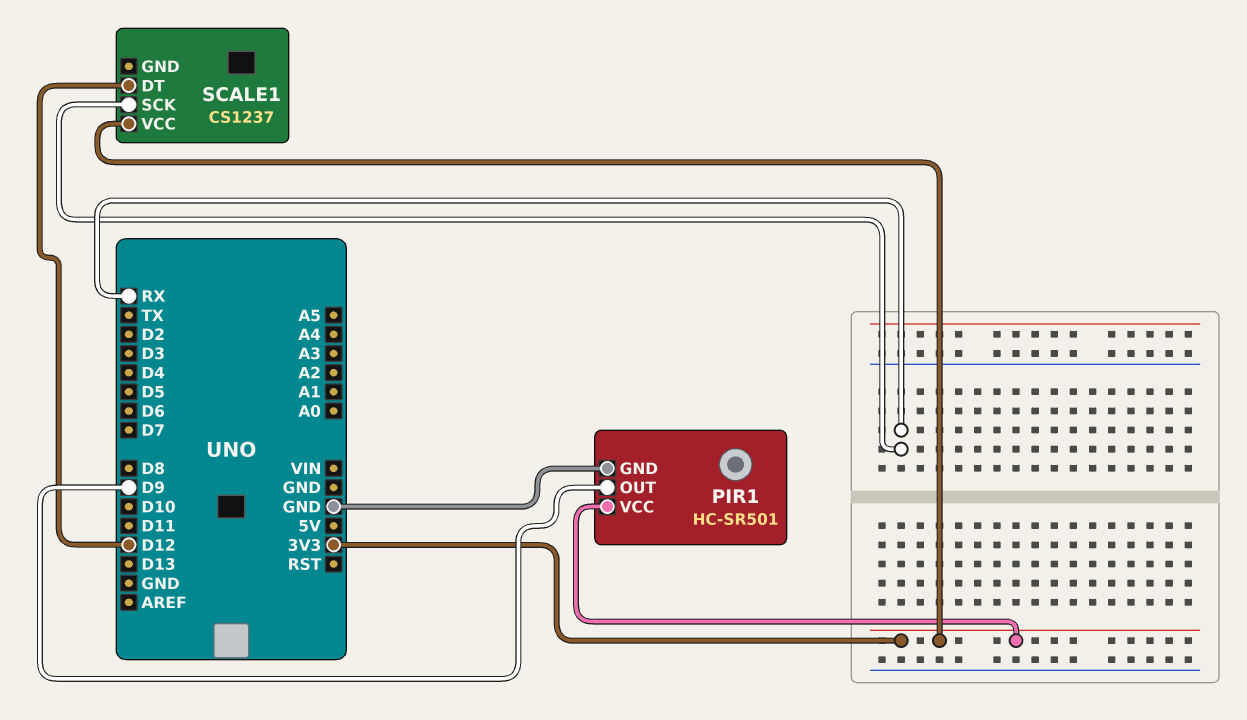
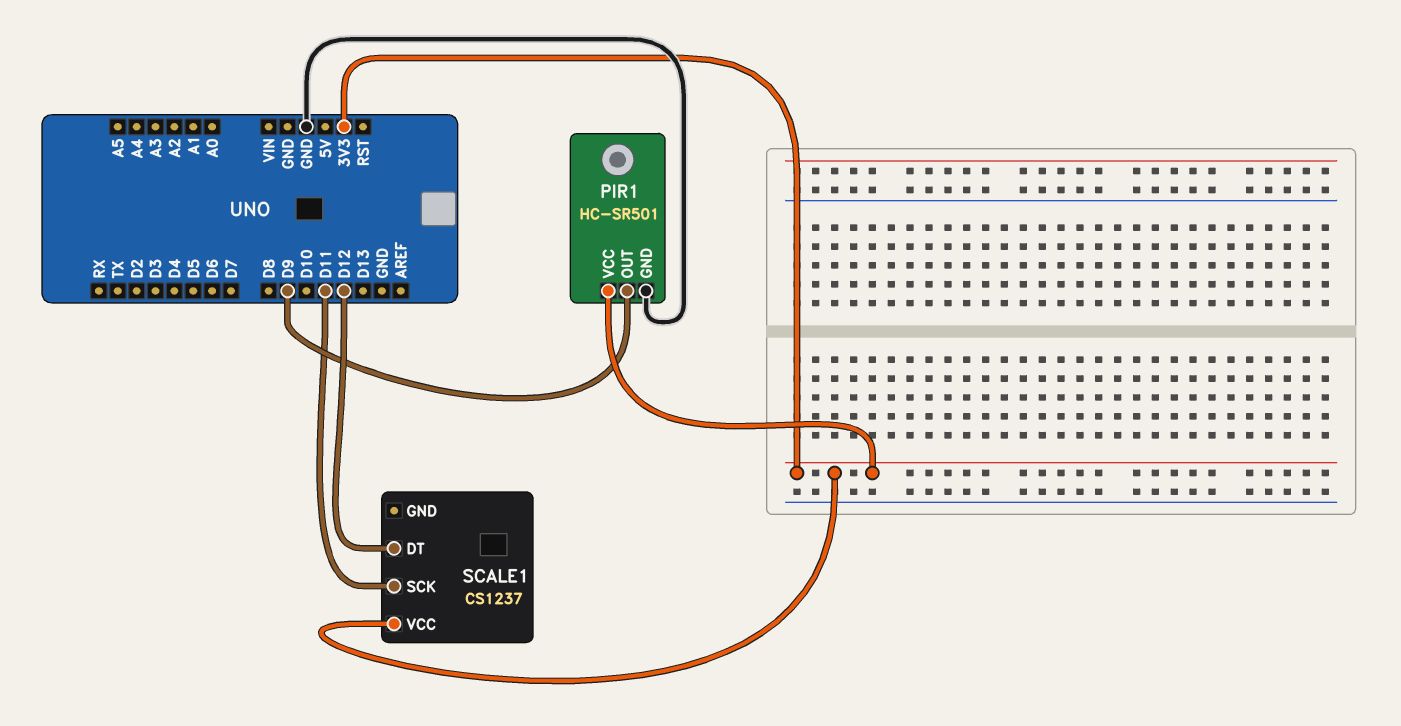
SCALE1 pin SCK: RX -> D11

